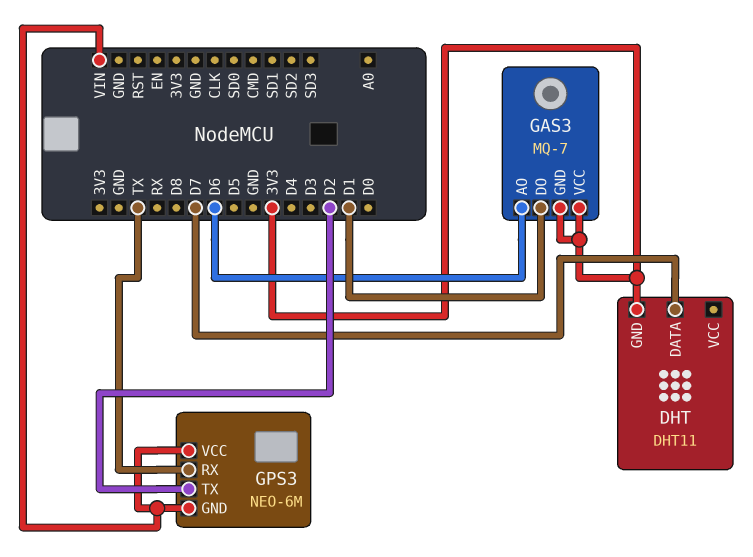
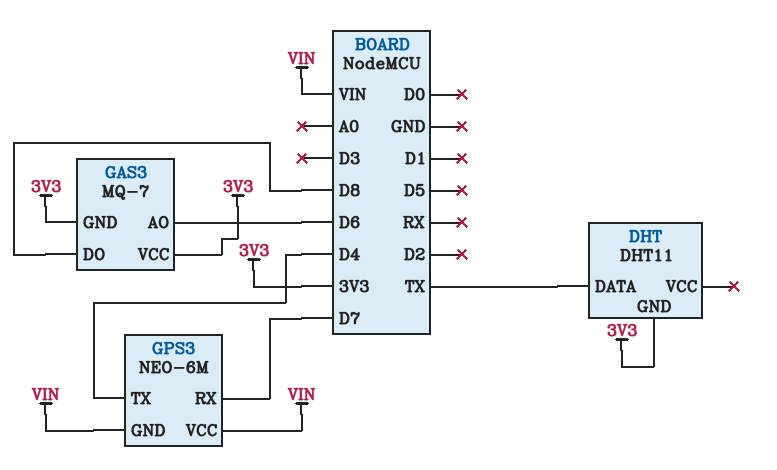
DHT pin DATA: D7 -> TX
GAS3 pin DO: D1 -> D8
GPS3 pin RX: TX -> D7
GPS3 pin TX: D2 -> D4

